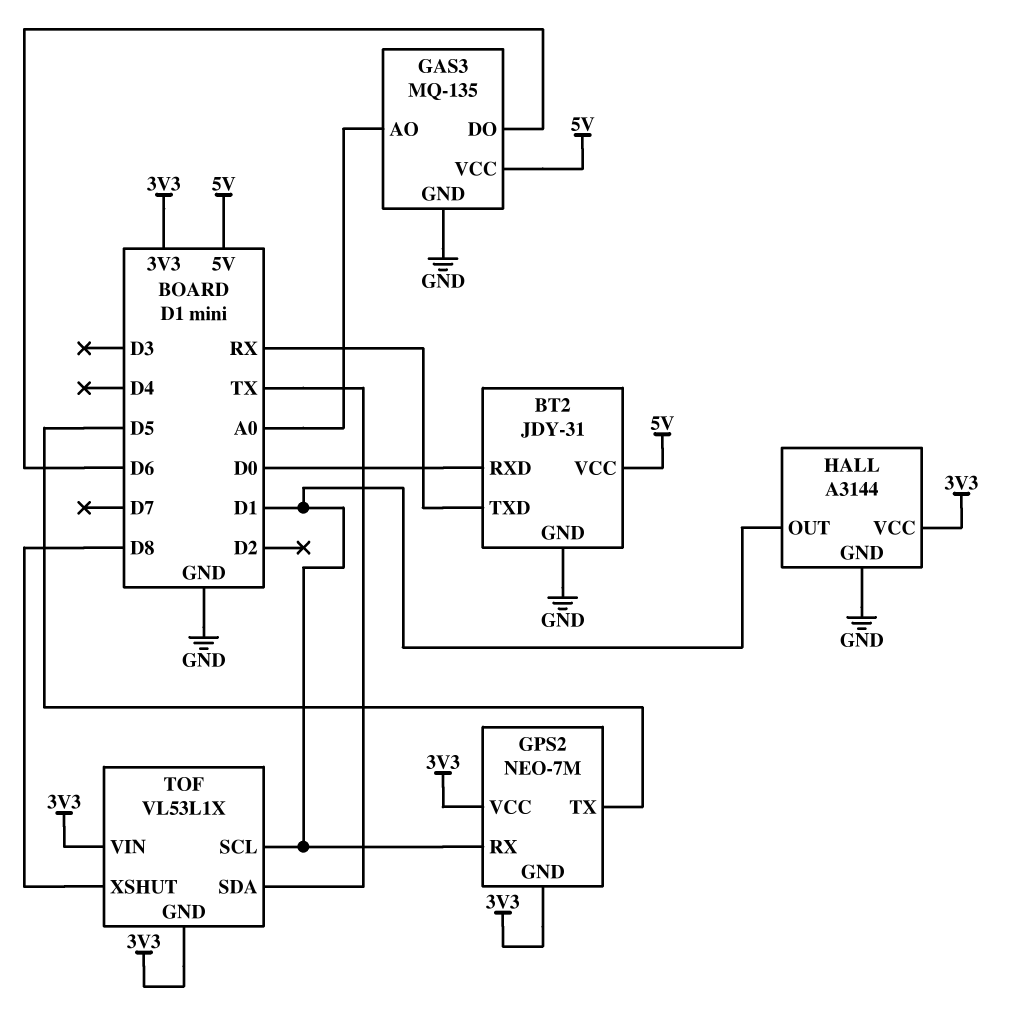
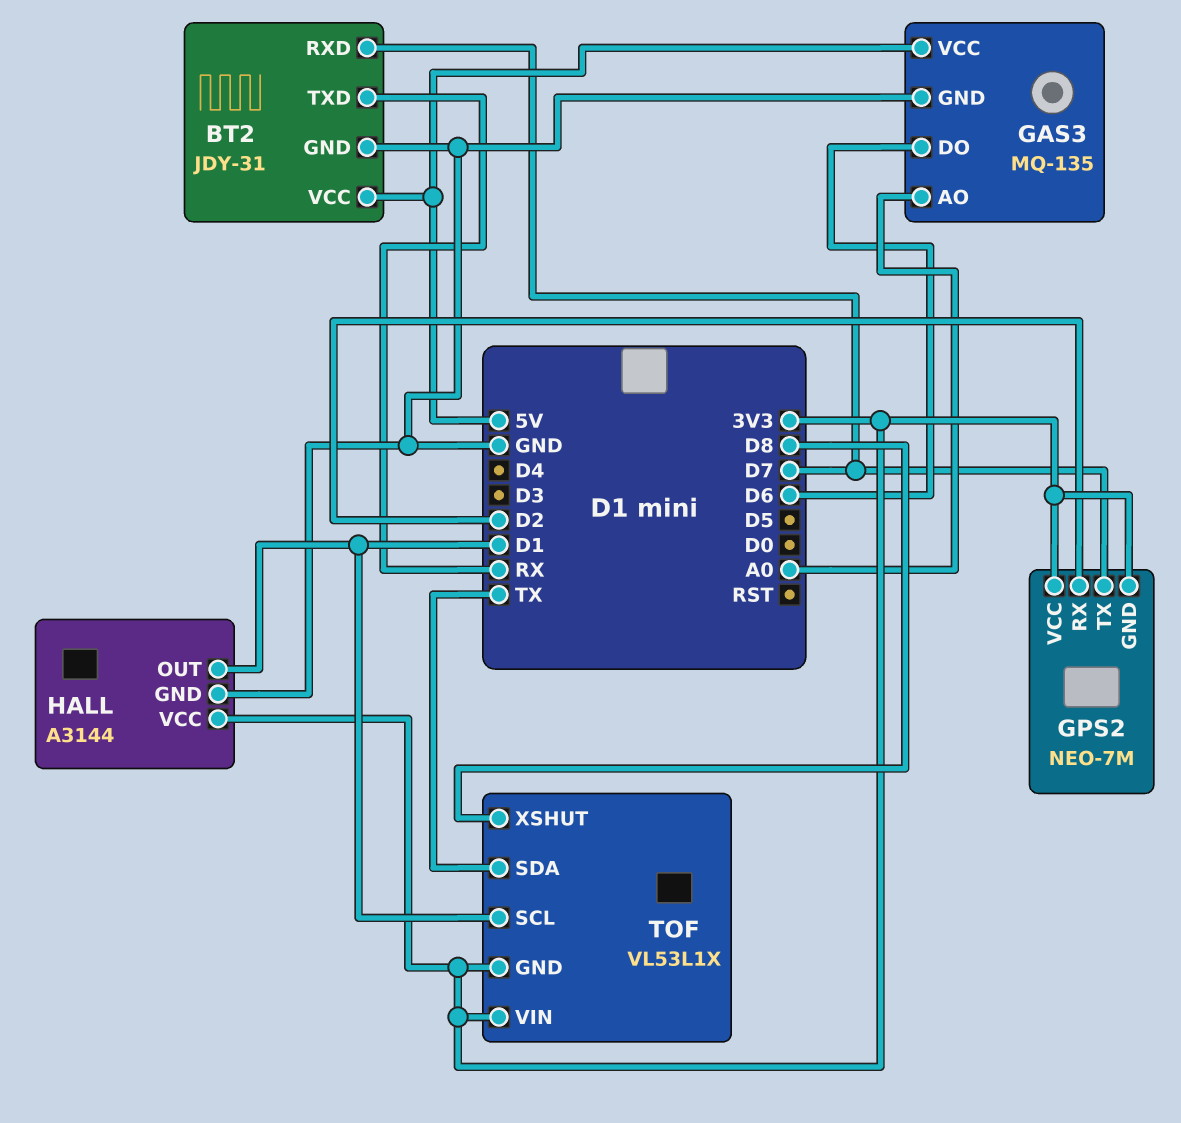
BT2 pin RXD: D0 -> D7
GPS2 pin RX: D1 -> D2
GPS2 pin TX: D5 -> D7

